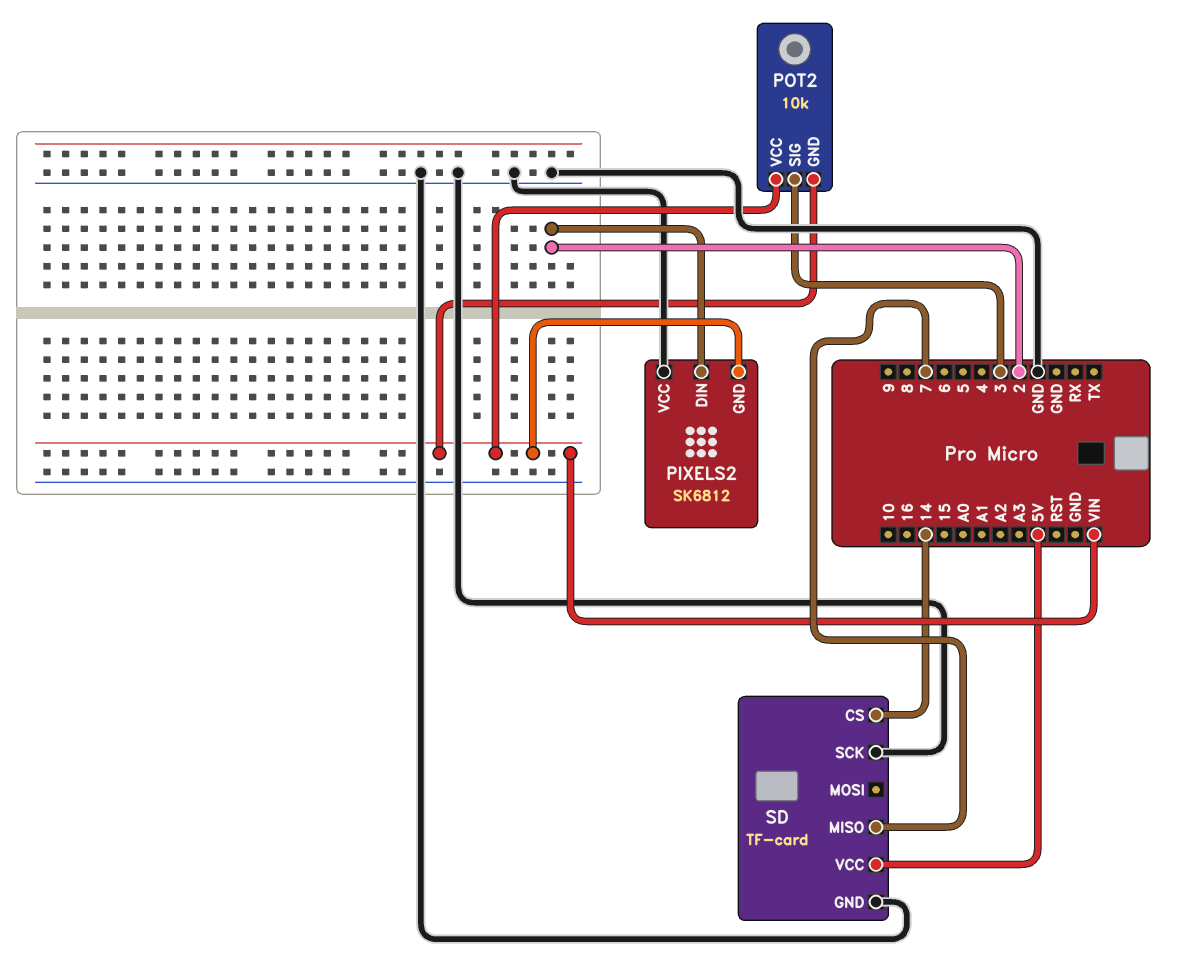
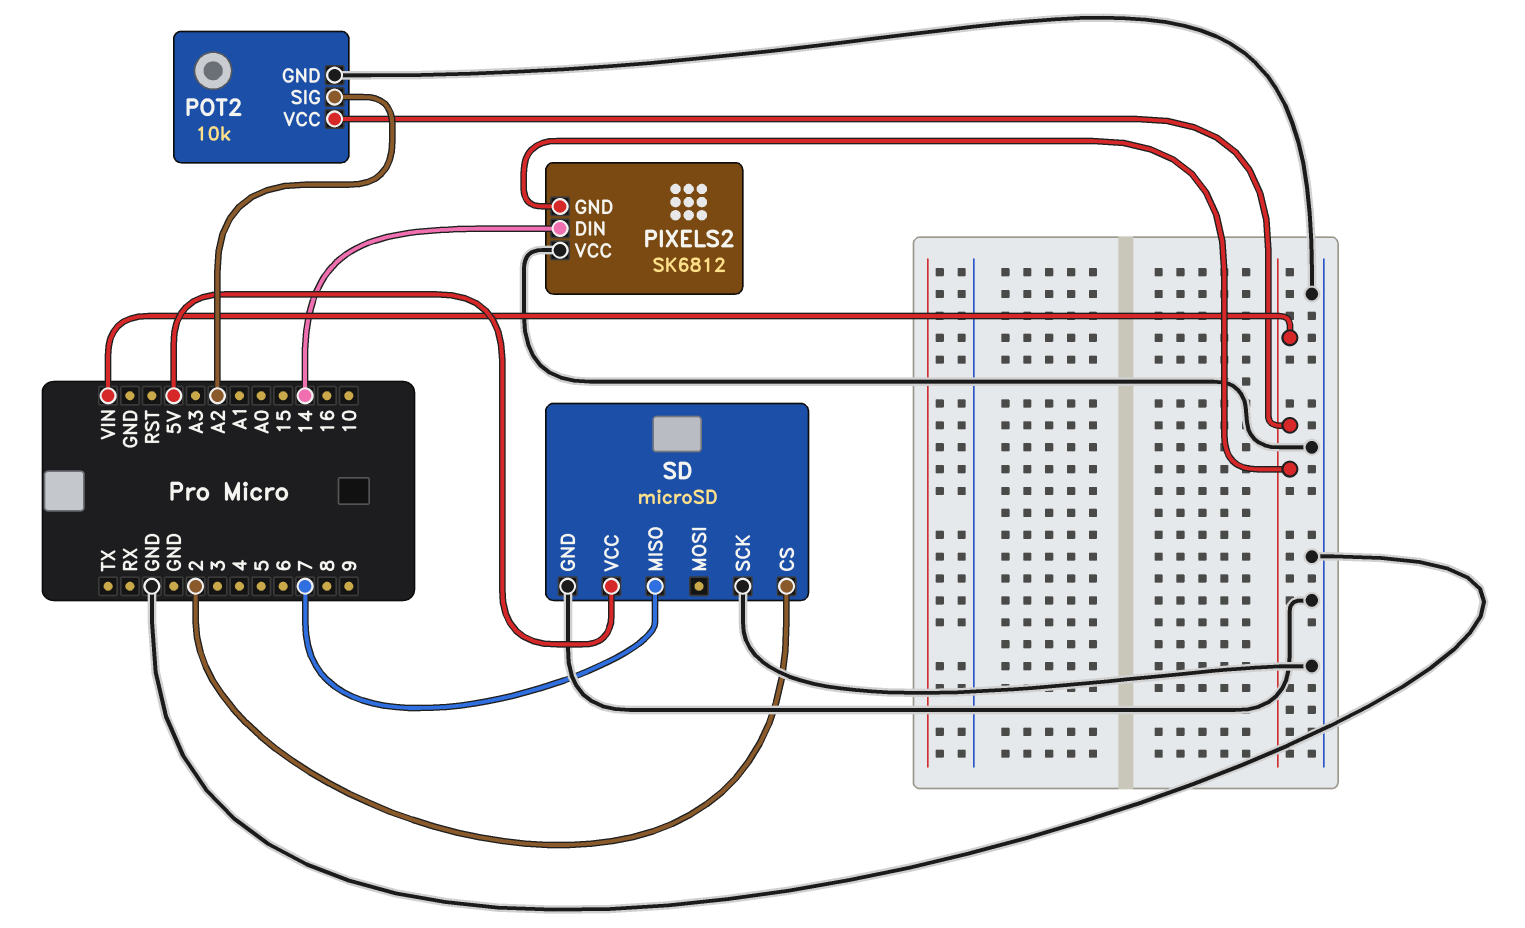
PIXELS2 pin DIN: 2 -> 14
POT2 pin GND: VIN -> GND
POT2 pin SIG: 3 -> A2
SD: TF-card -> microSD
SD pin CS: 14 -> 2

